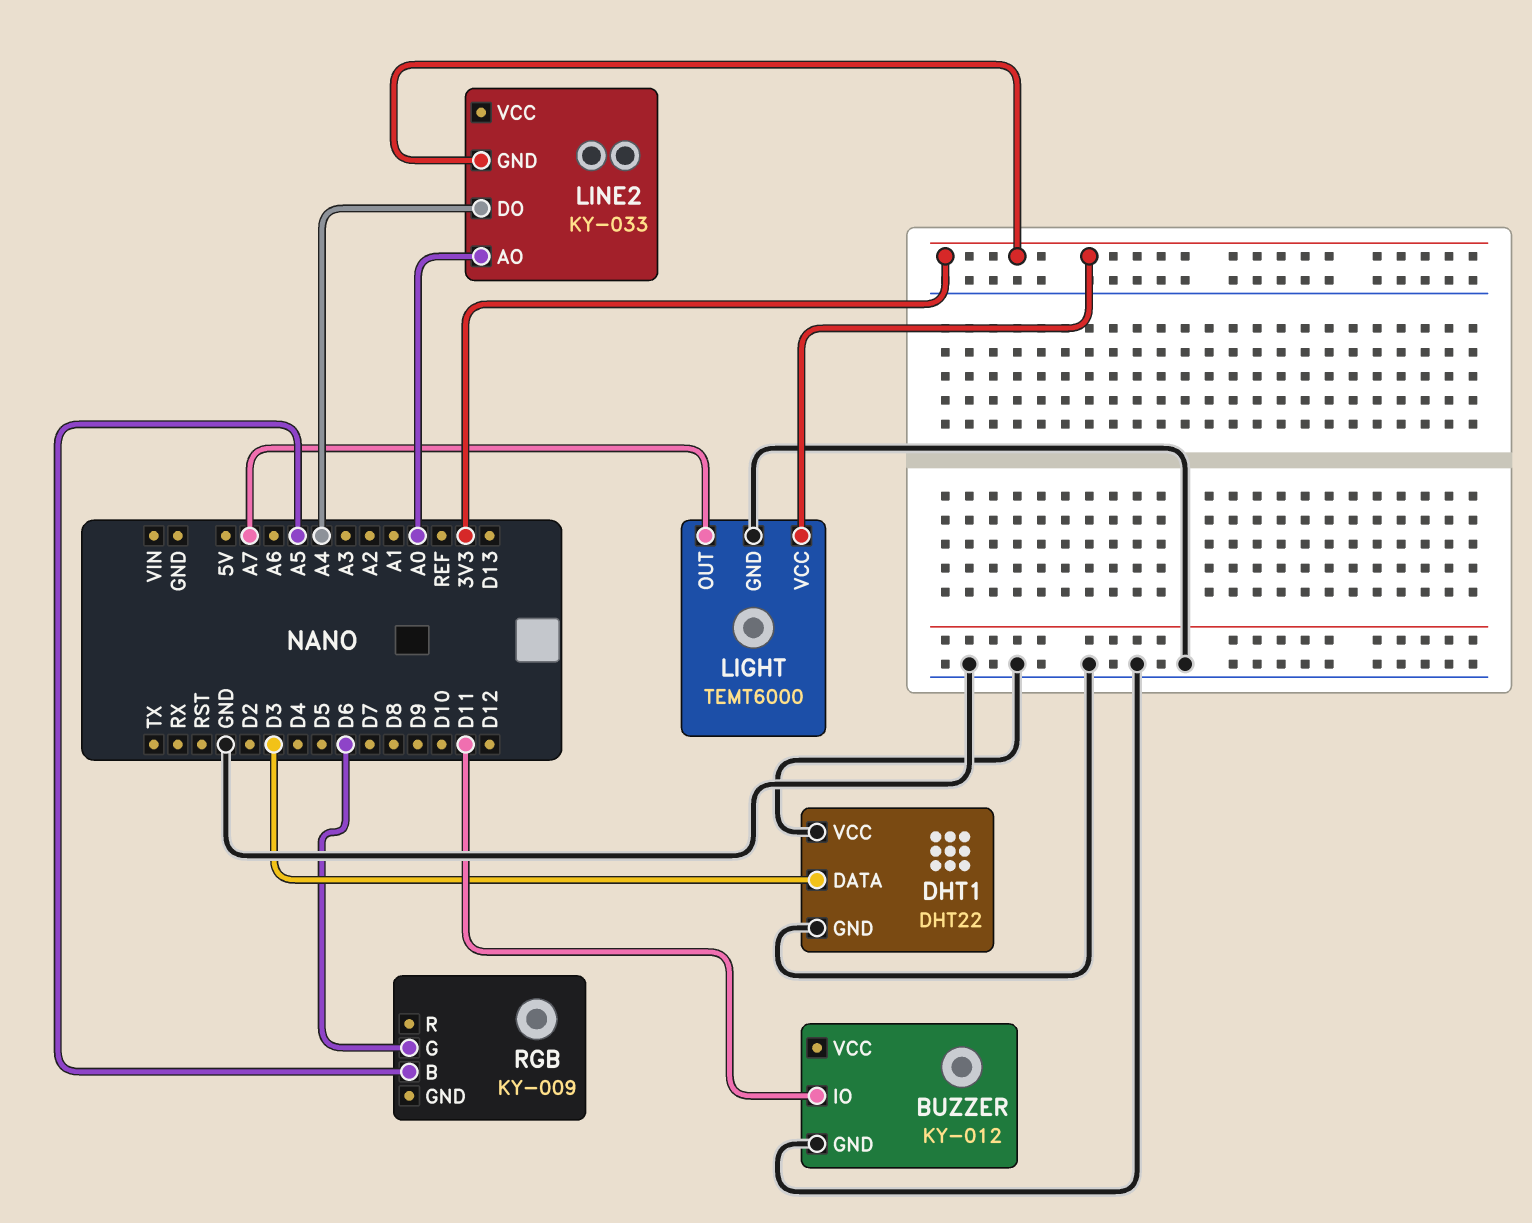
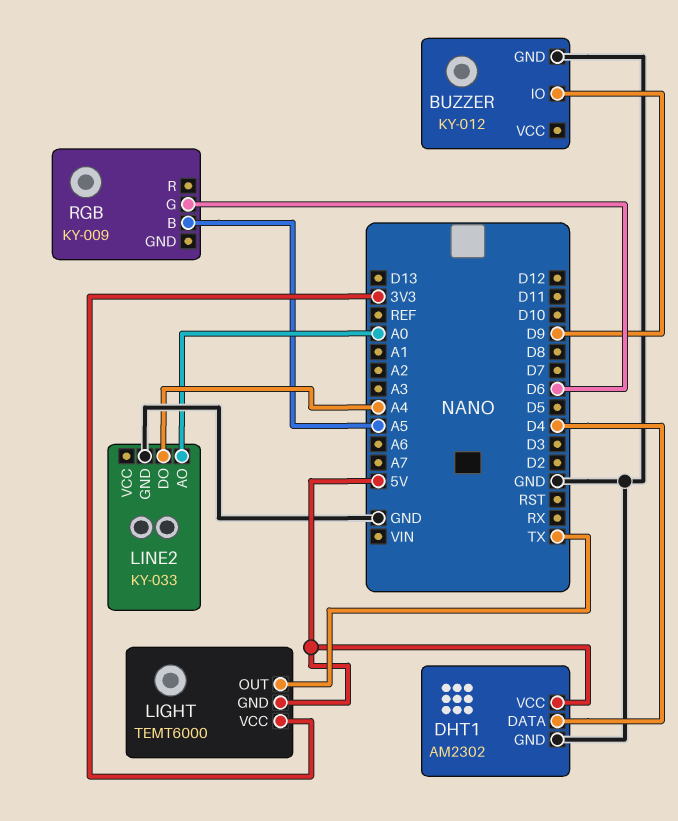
BUZZER pin IO: D11 -> D9
DHT1: DHT22 -> AM2302
DHT1 pin DATA: D3 -> D4
DHT1 pin VCC: GND -> 5V
LIGHT pin GND: GND -> 5V
LIGHT pin OUT: A7 -> TX
LINE2 pin GND: 3V3 -> GND

